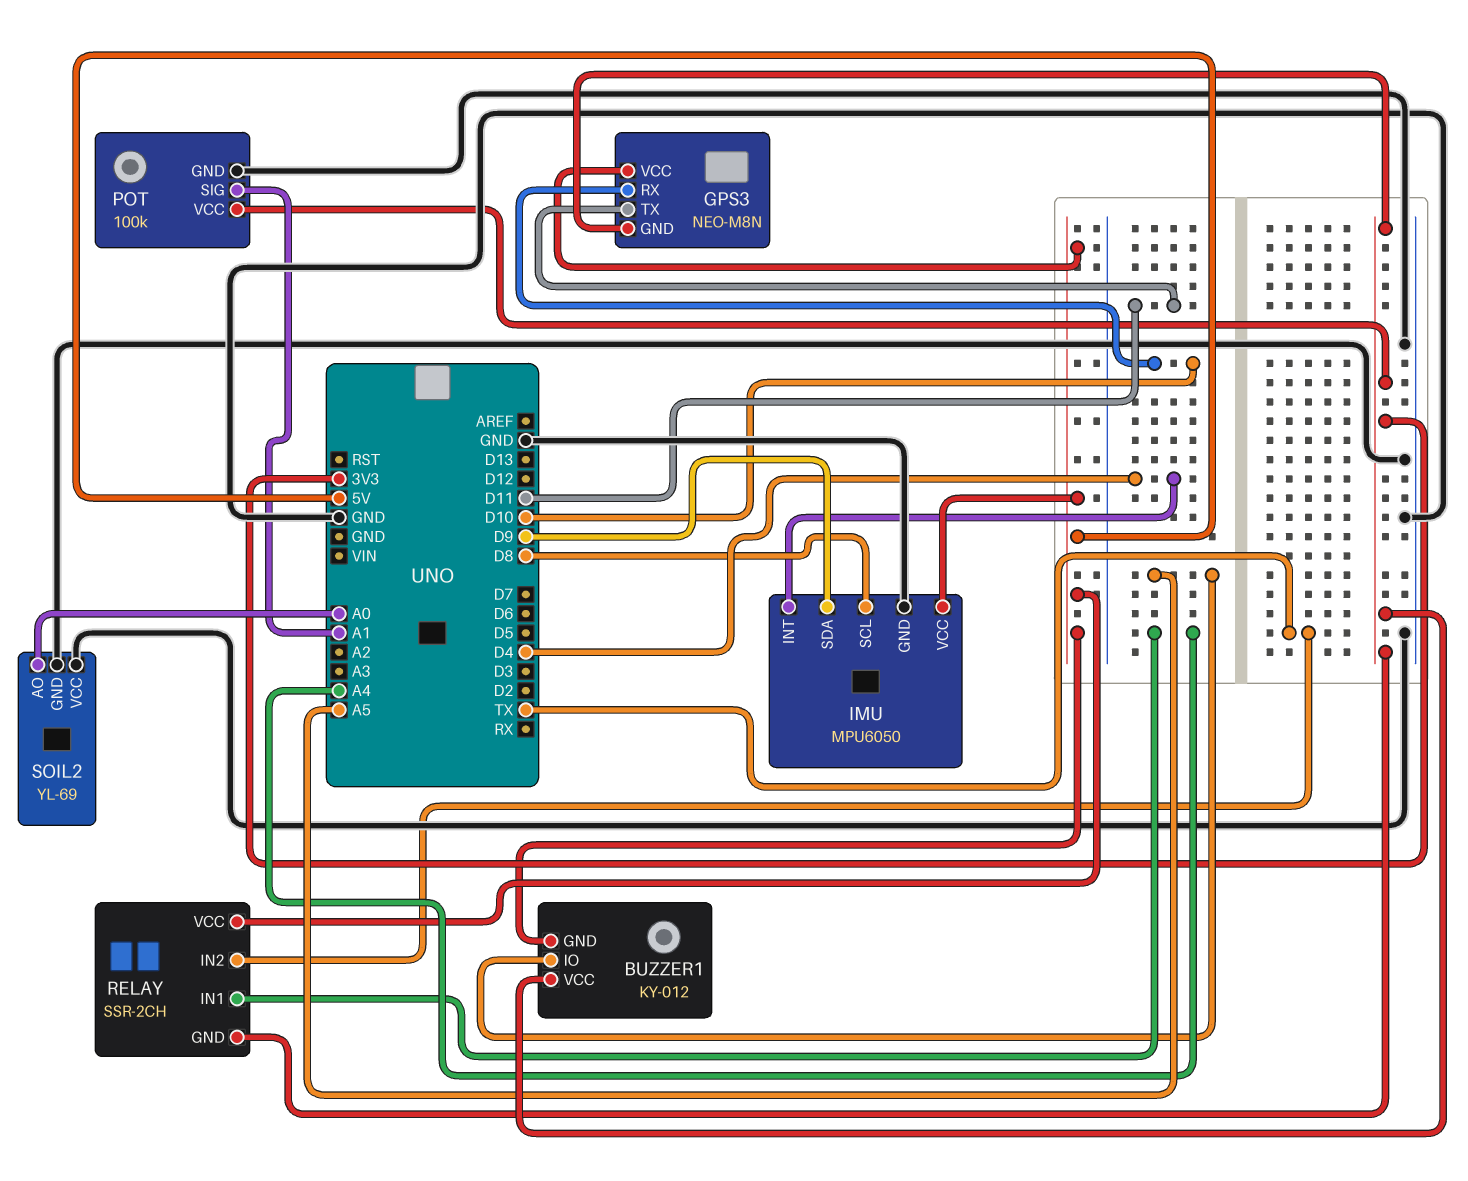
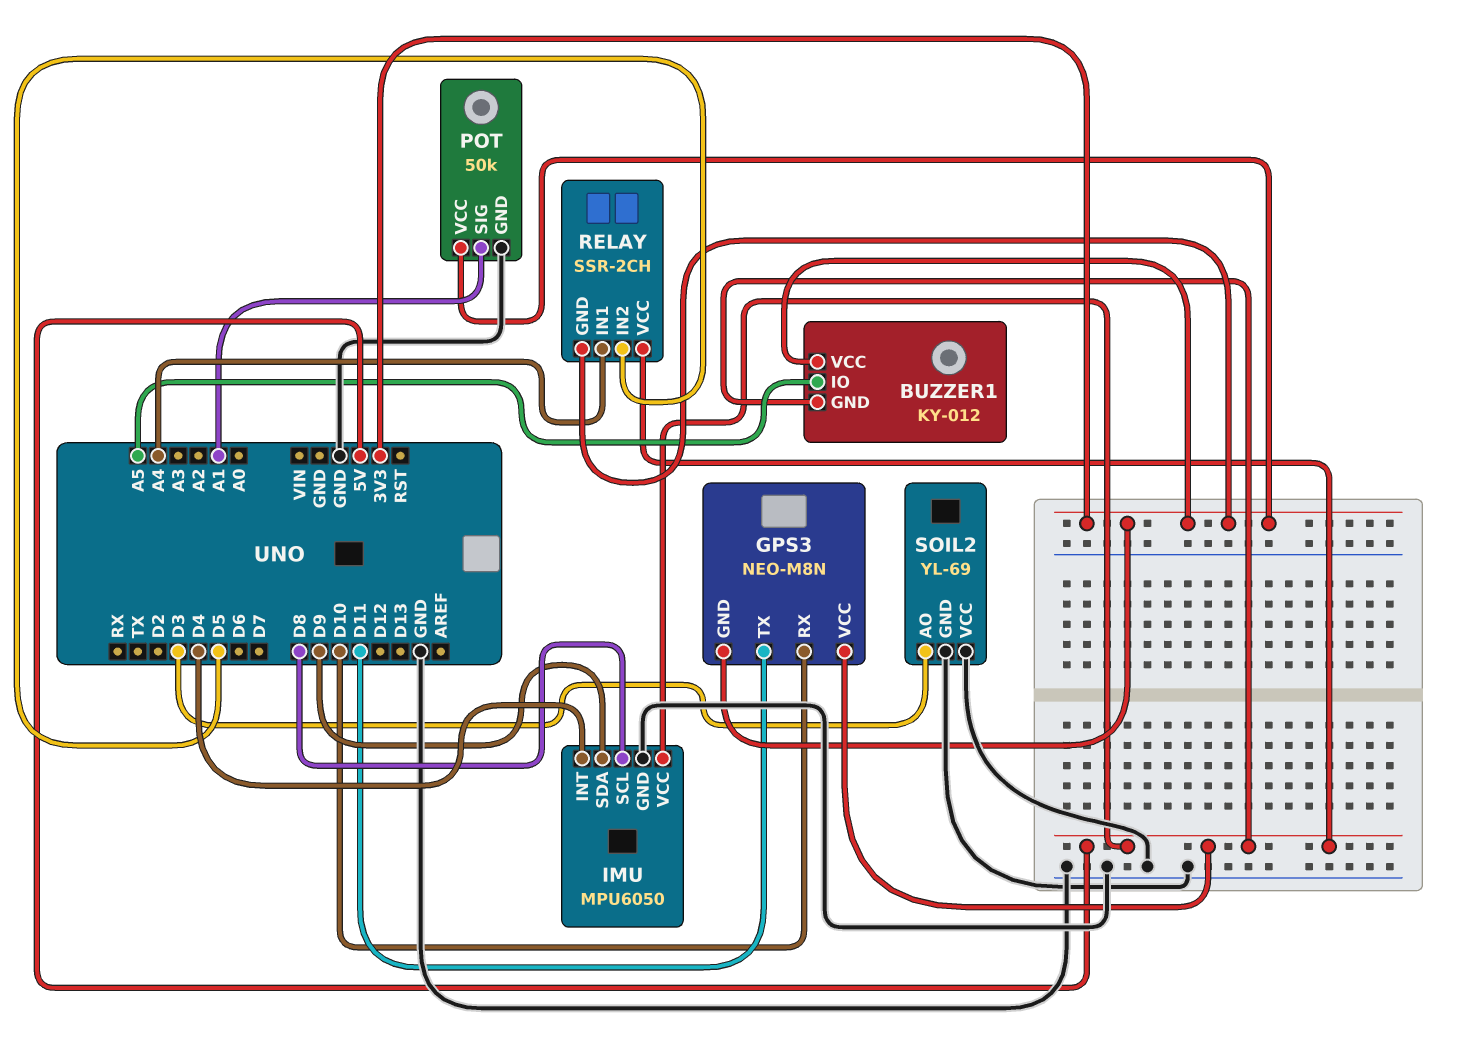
POT: 100k -> 50k
RELAY pin IN2: TX -> D5
SOIL2 pin AO: A0 -> D3

